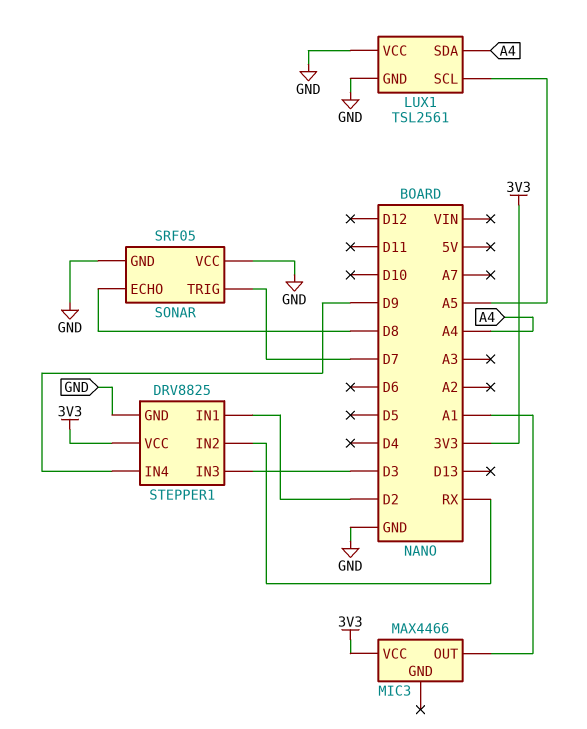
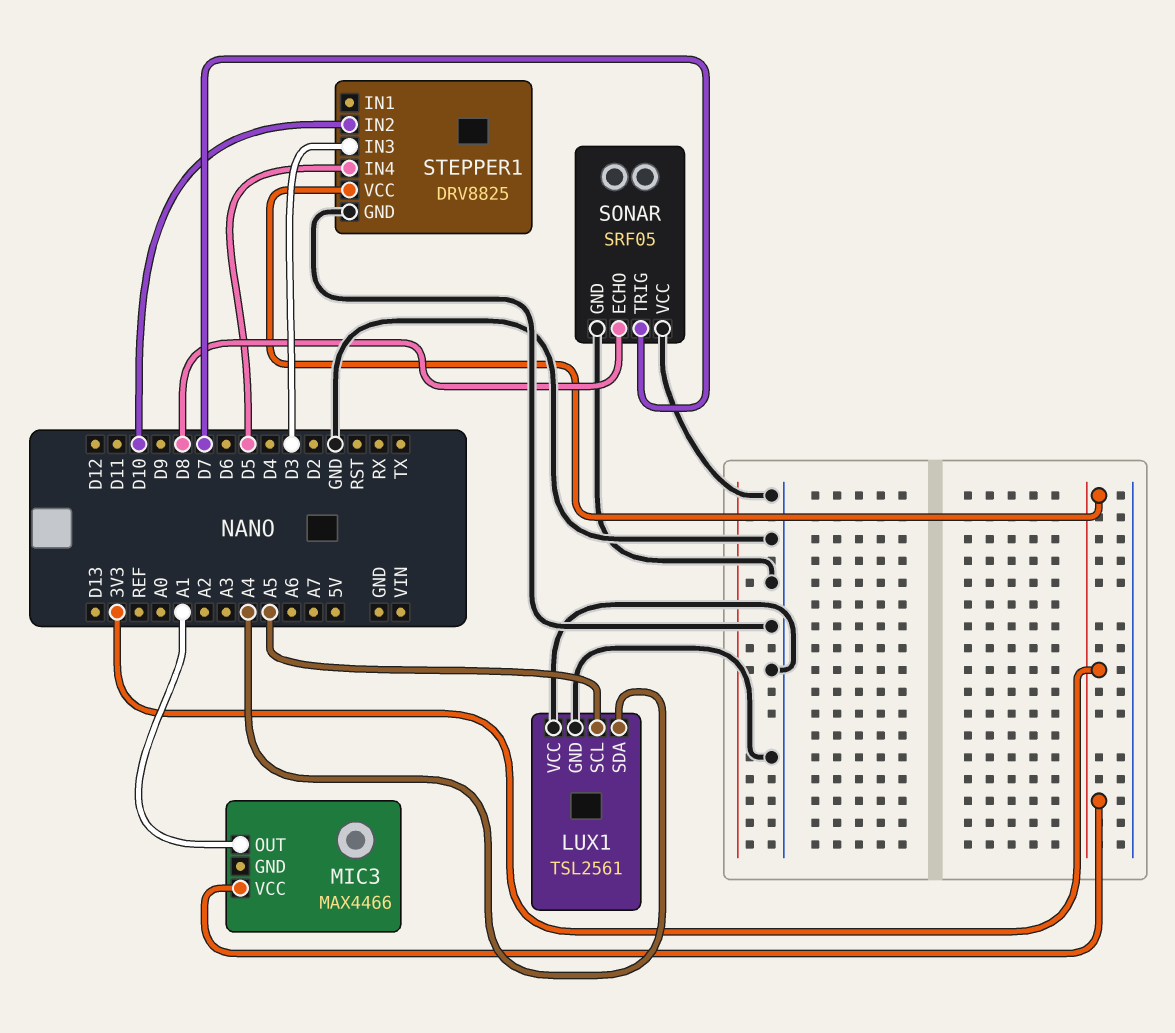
STEPPER1 pin IN1: D2 -> none
STEPPER1 pin IN2: RX -> D10
STEPPER1 pin IN4: D9 -> D5

